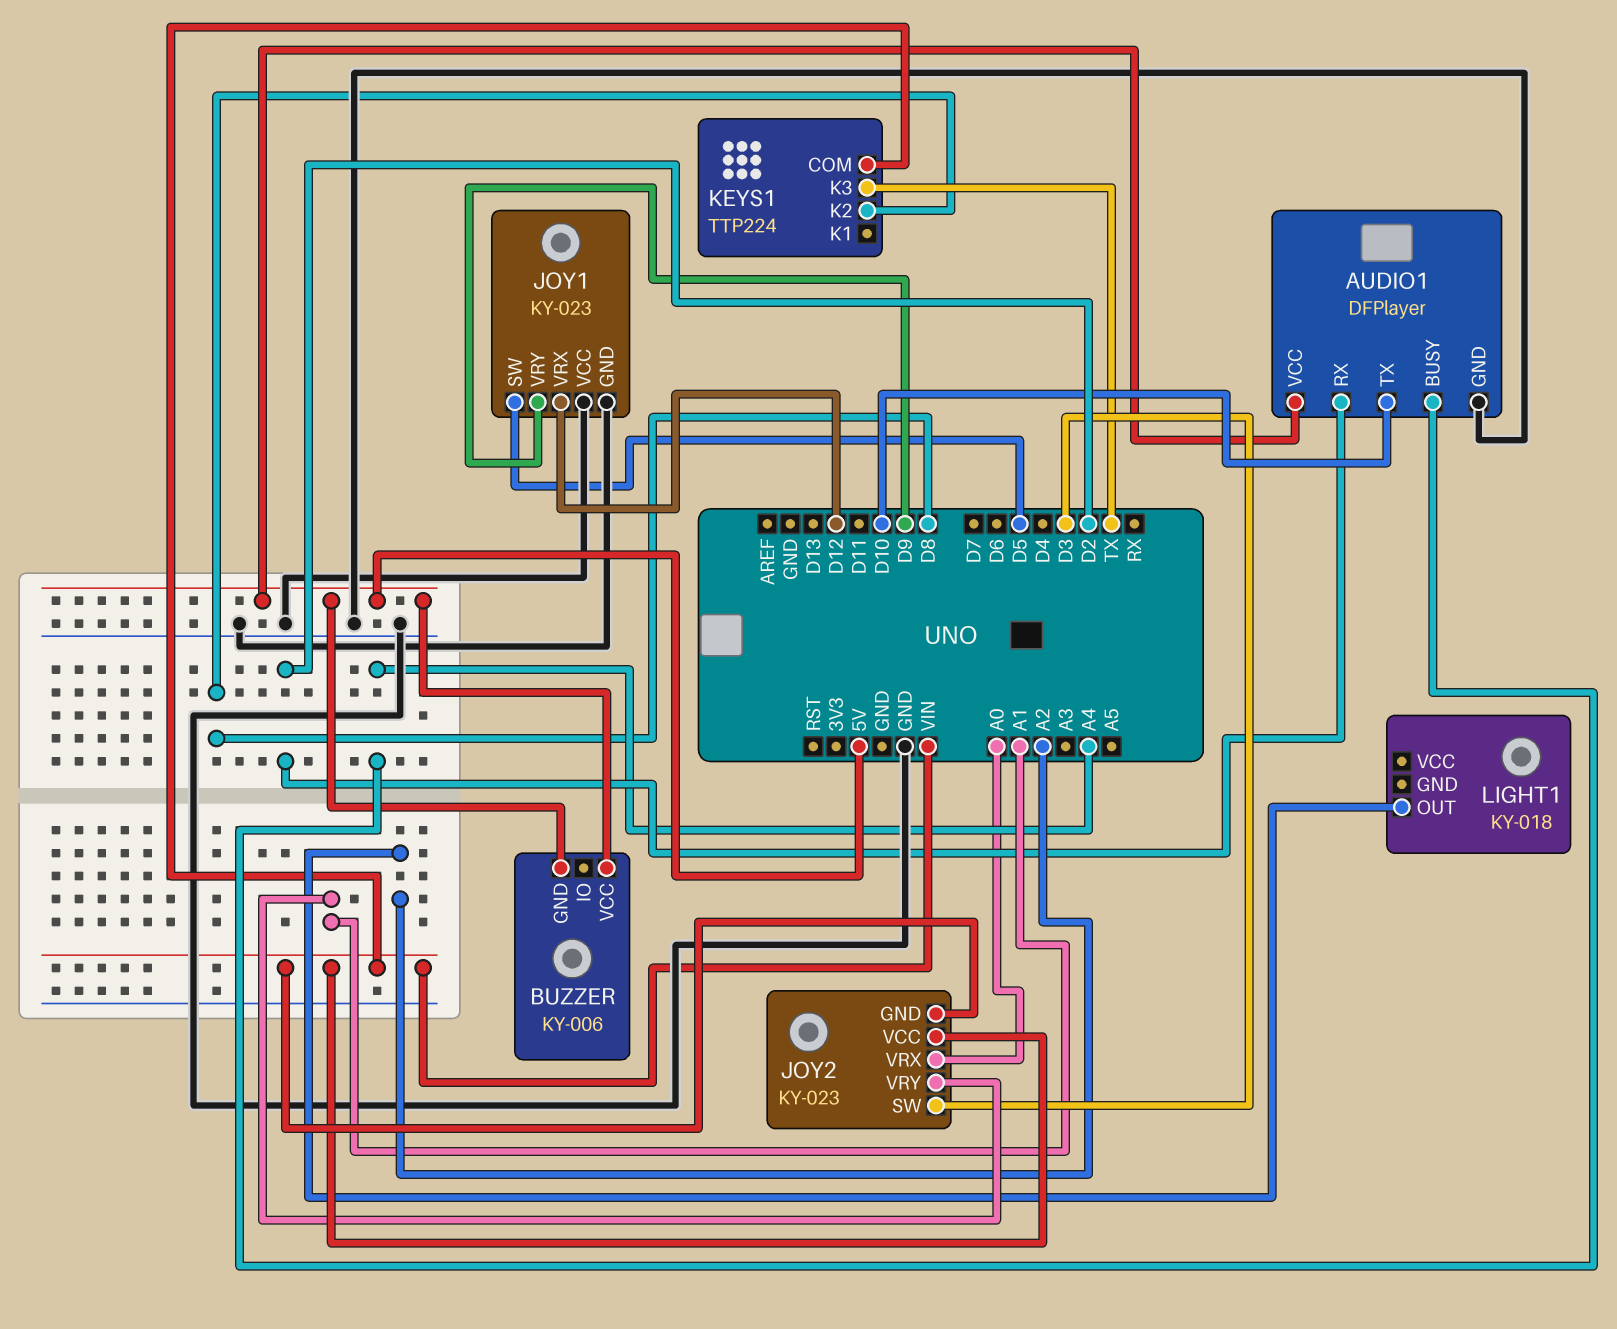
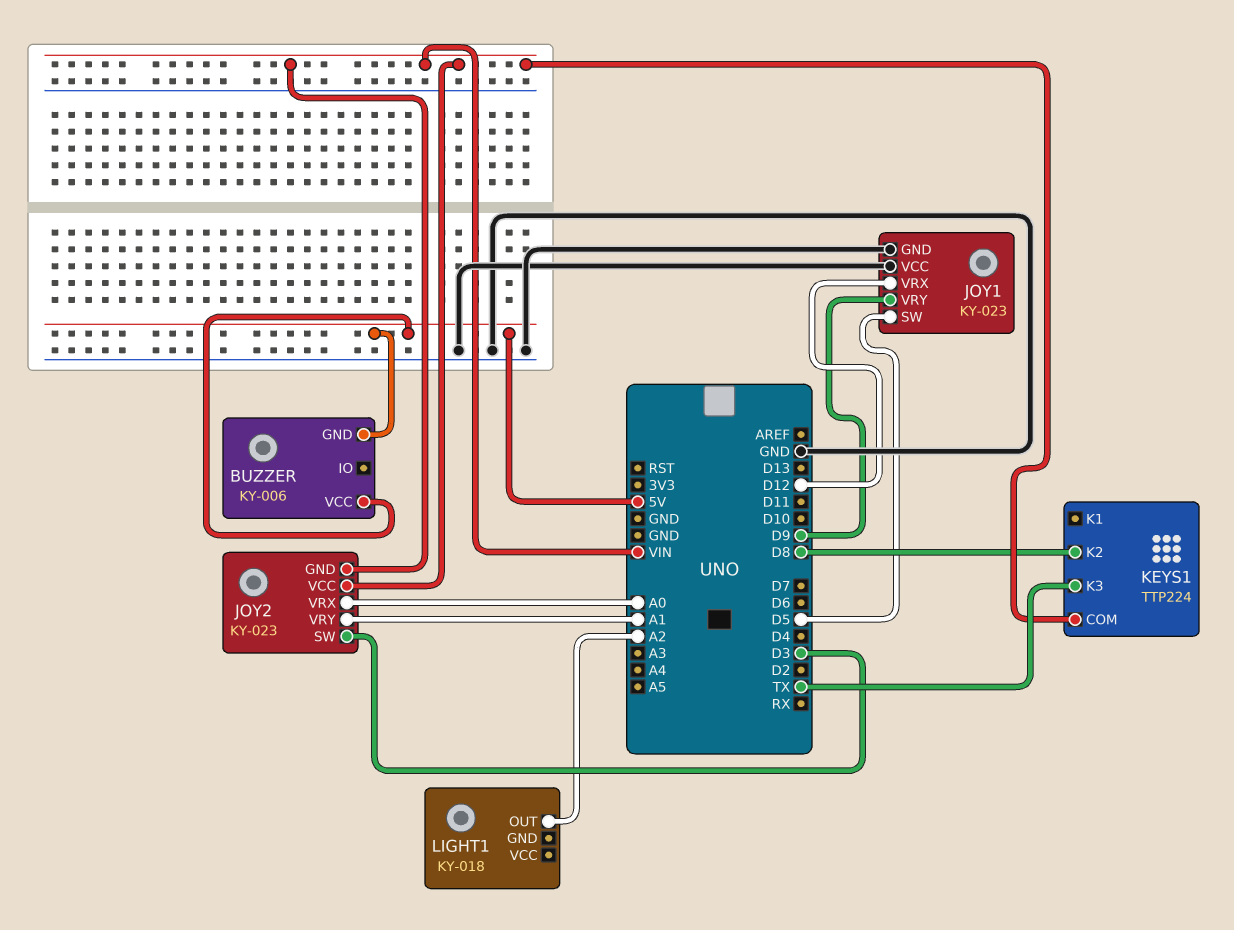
AUDIO1: DFPlayer -> none
AUDIO1 pin BUSY: A4 -> none
AUDIO1 pin GND: GND -> none
AUDIO1 pin RX: D2 -> none
AUDIO1 pin TX: D10 -> none
AUDIO1 pin VCC: 5V -> none

